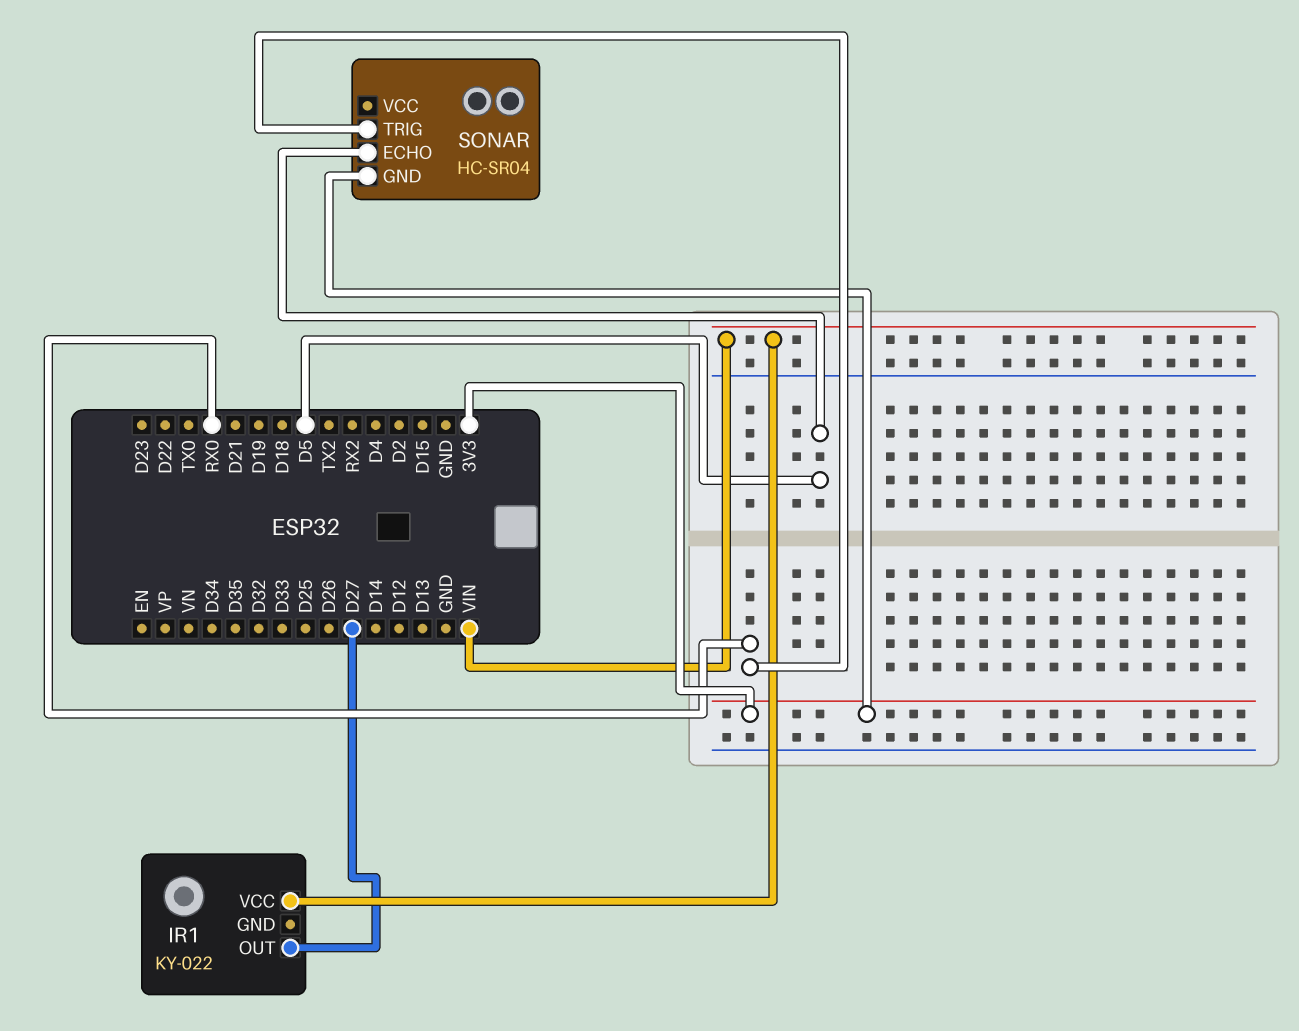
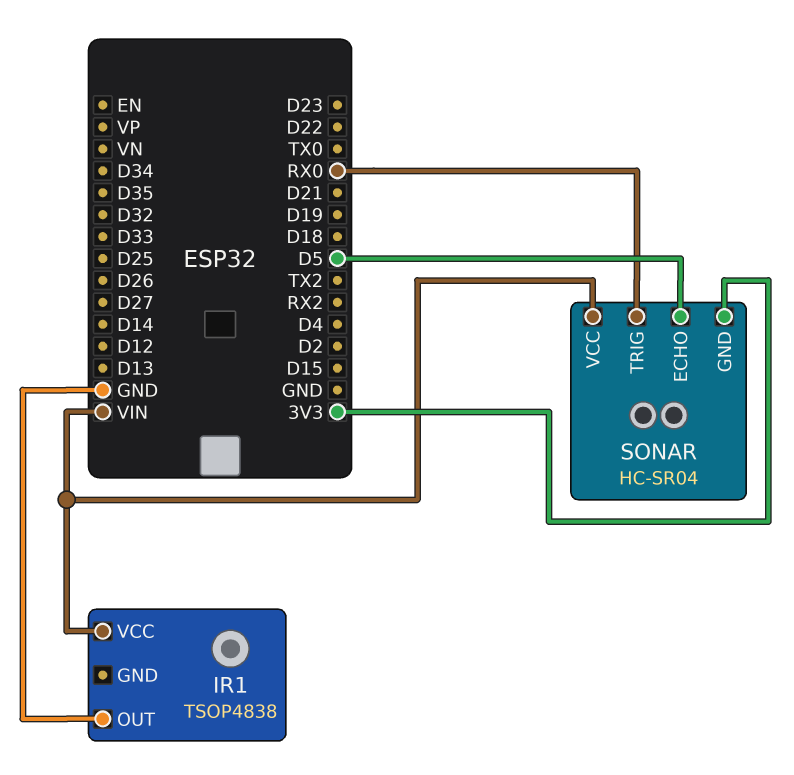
IR1: KY-022 -> TSOP4838
IR1 pin OUT: D27 -> GND
SONAR pin VCC: none -> VIN

